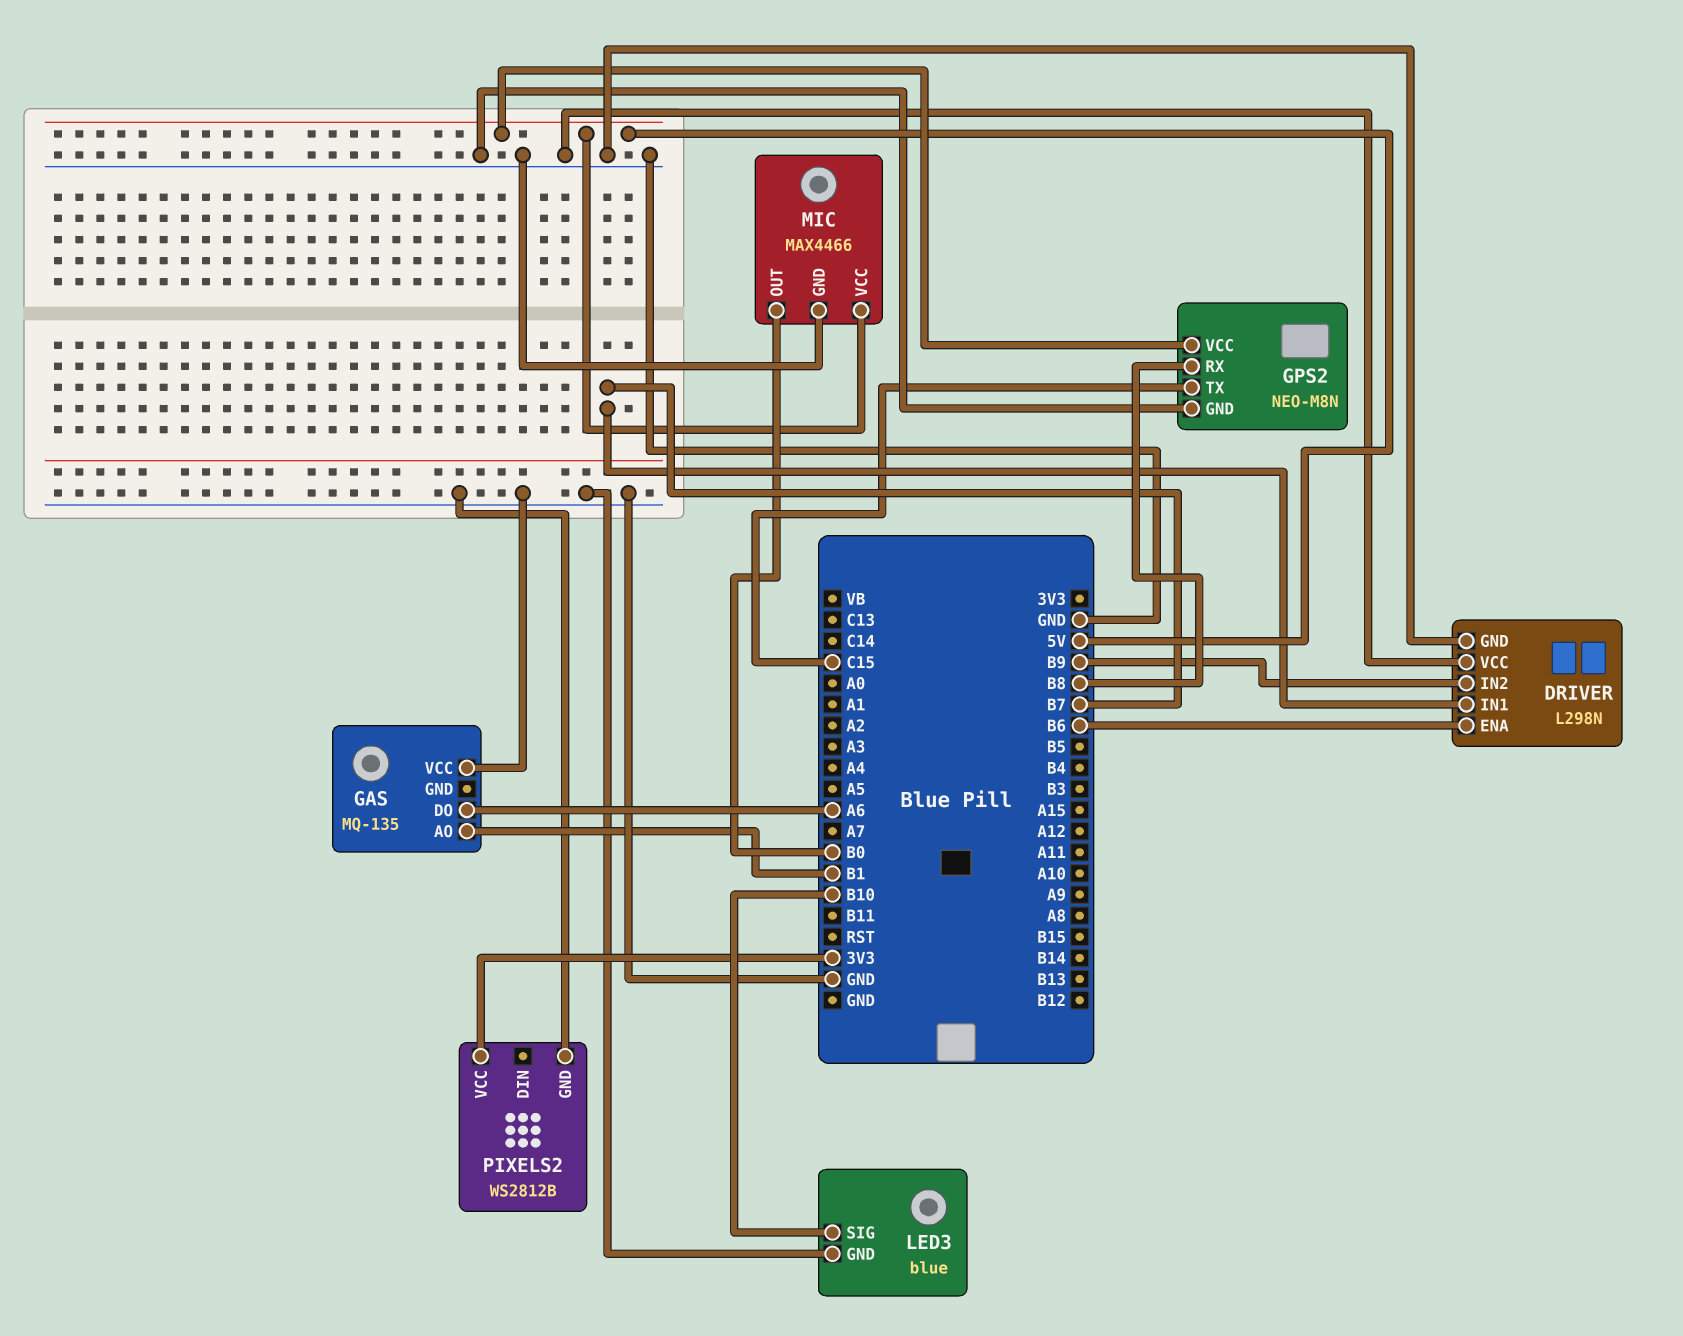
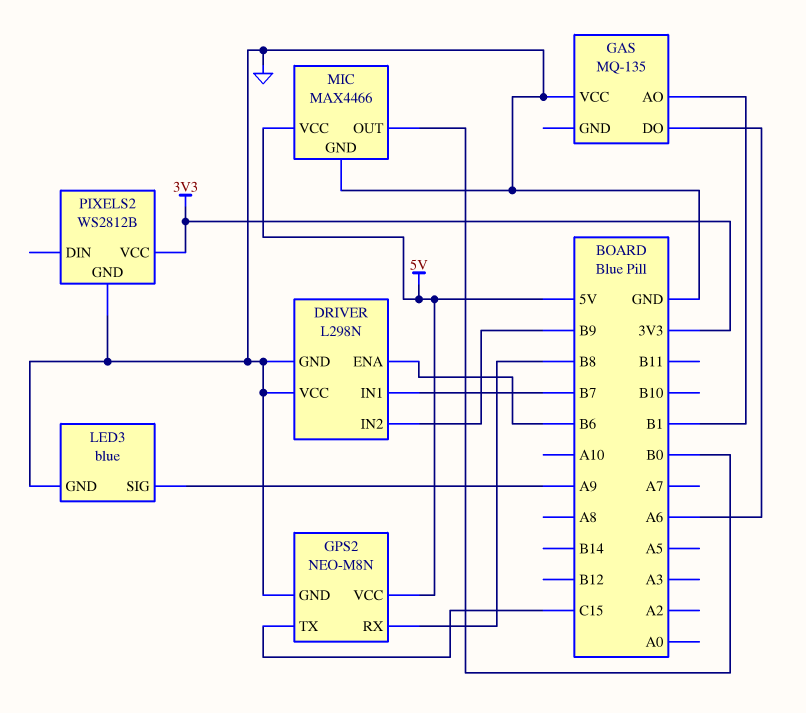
LED3 pin SIG: B10 -> A9

